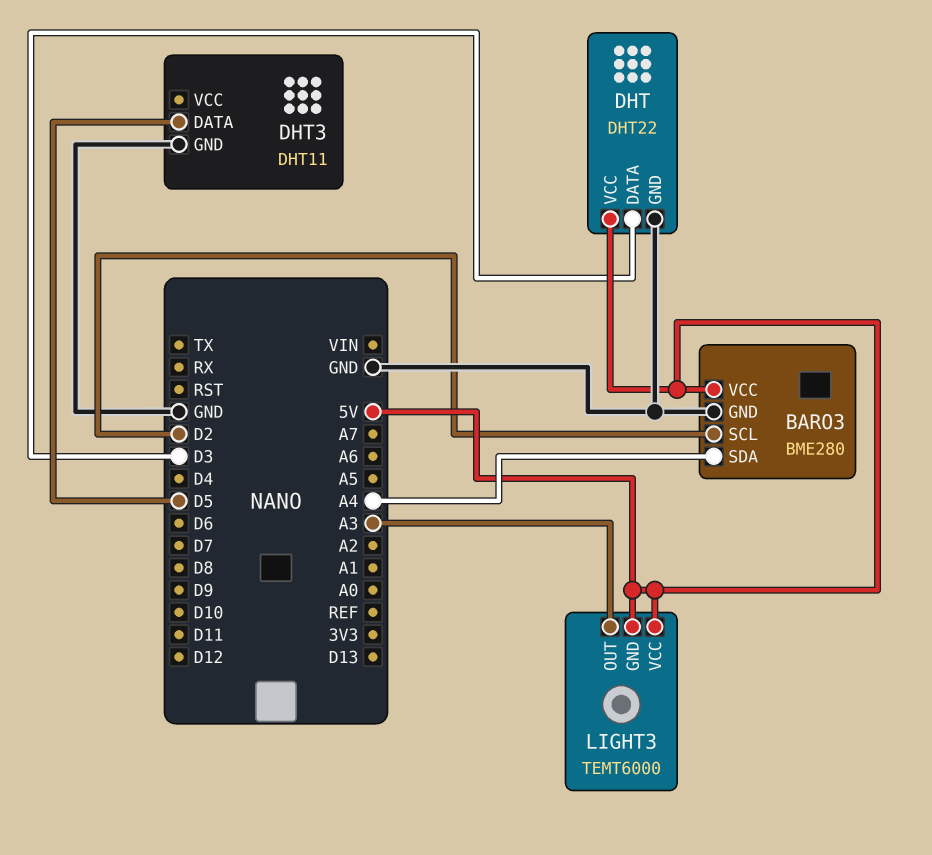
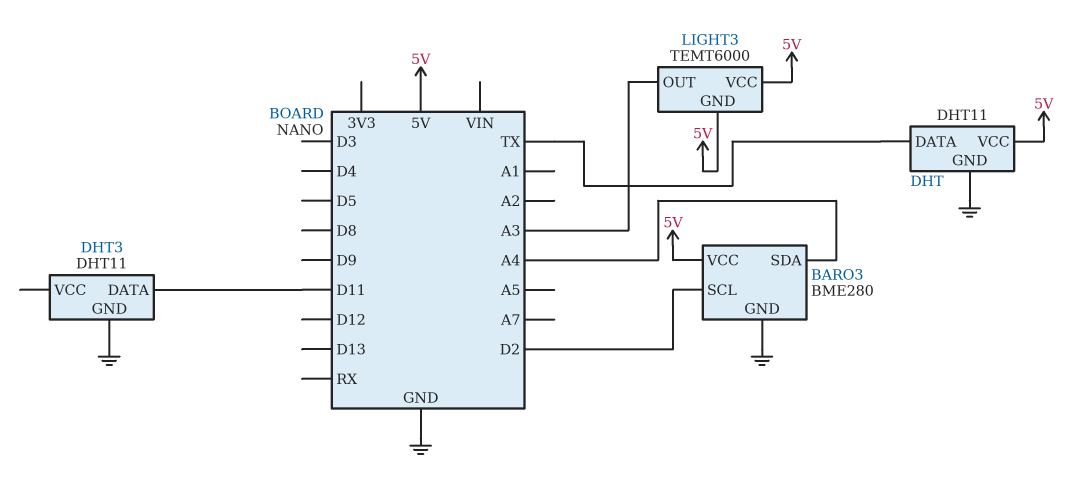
DHT: DHT22 -> DHT11
DHT pin DATA: D3 -> TX
DHT3 pin DATA: D5 -> D11

